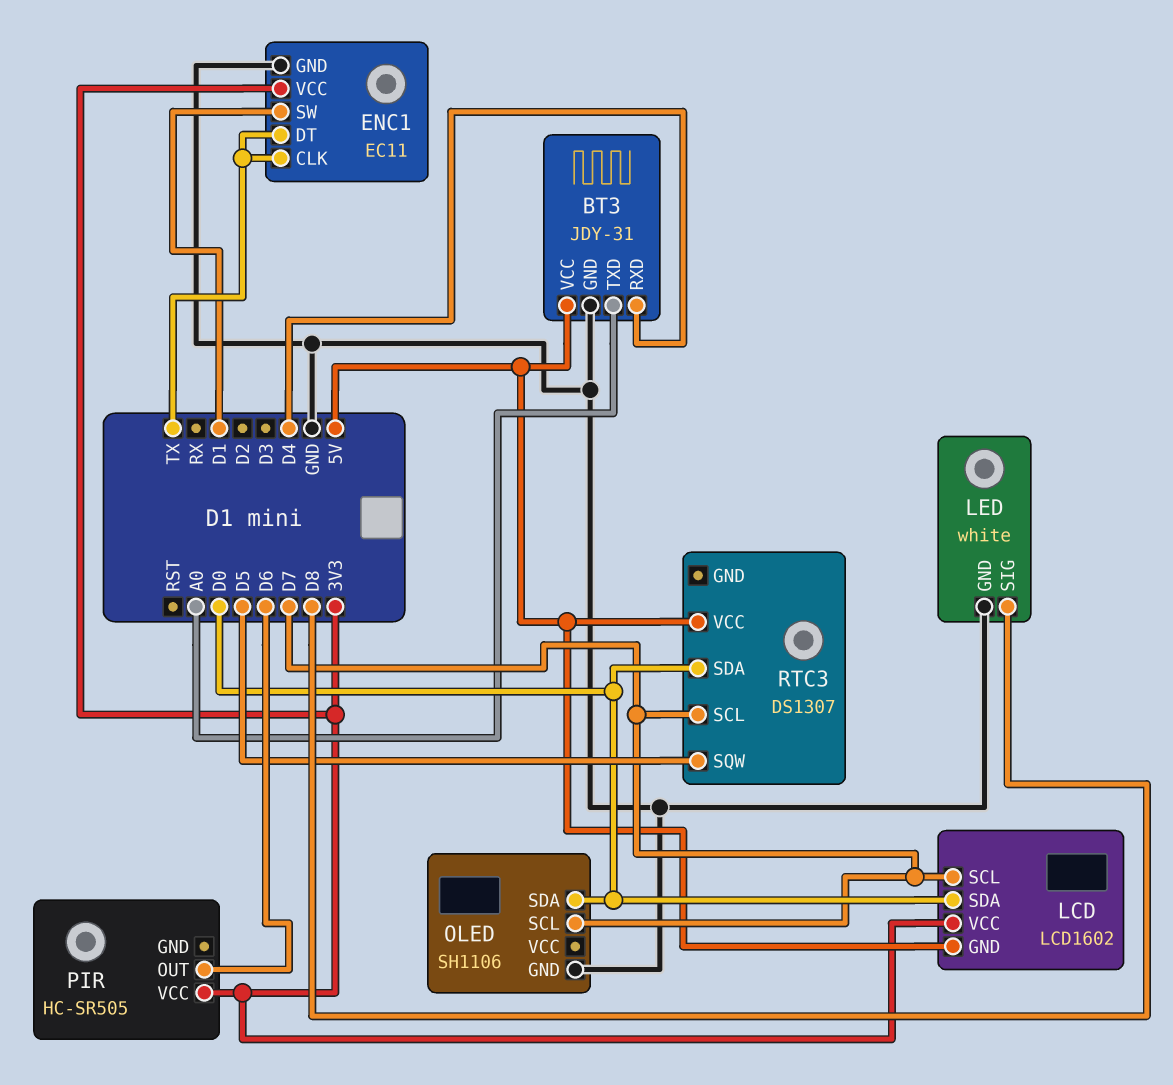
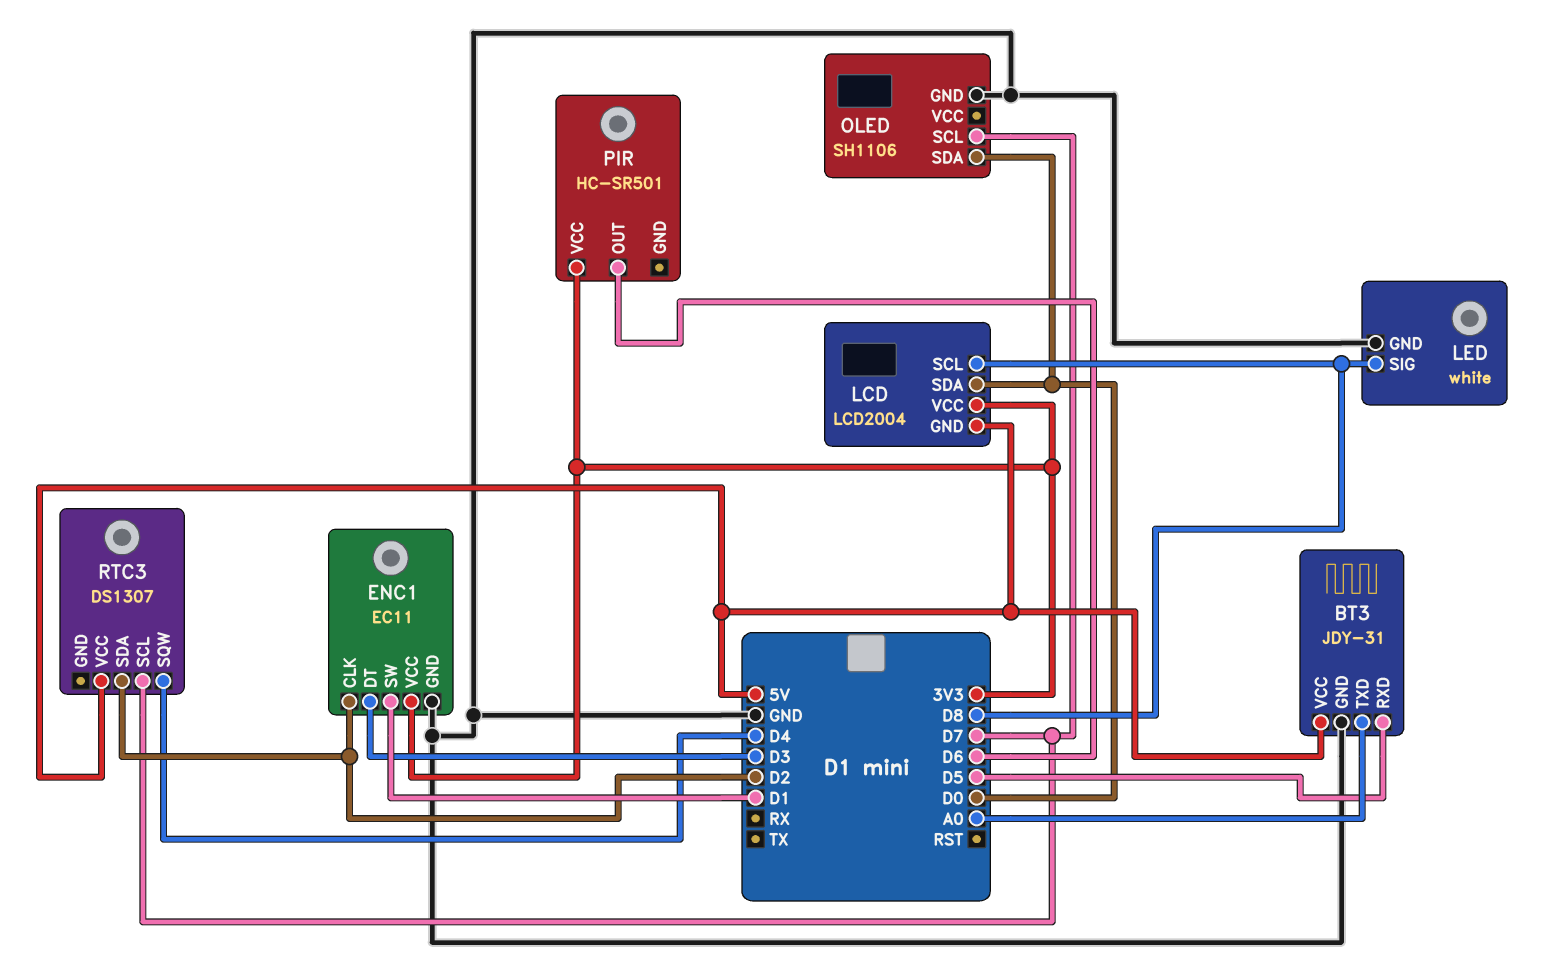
BT3 pin RXD: D4 -> D5
ENC1 pin CLK: TX -> D2
ENC1 pin DT: TX -> D3
LCD: LCD1602 -> LCD2004
LCD pin SCL: D7 -> D8
PIR: HC-SR505 -> HC-SR501
RTC3 pin SDA: D0 -> D2
RTC3 pin SQW: D5 -> D4

